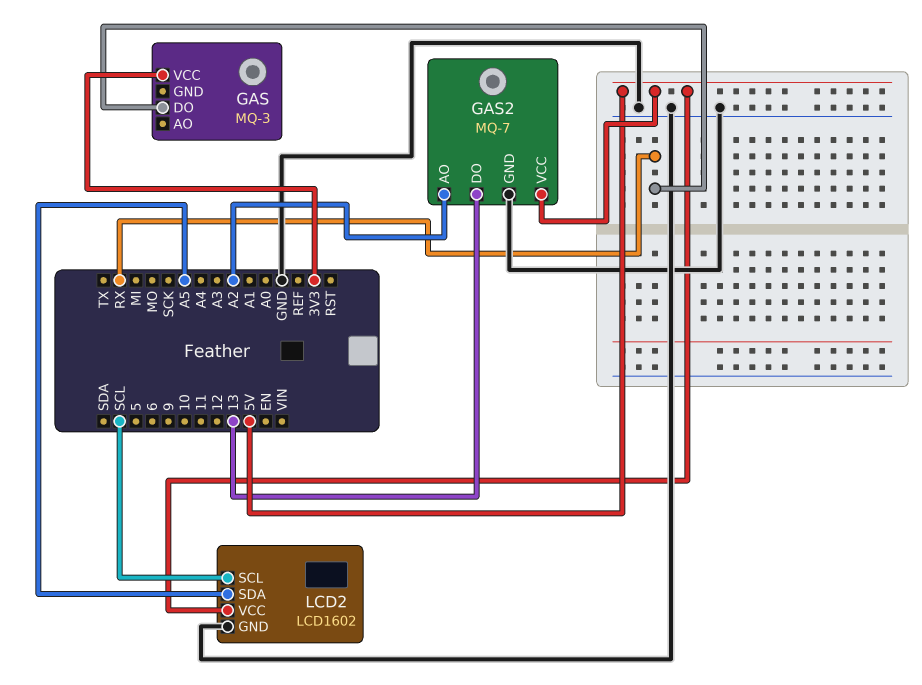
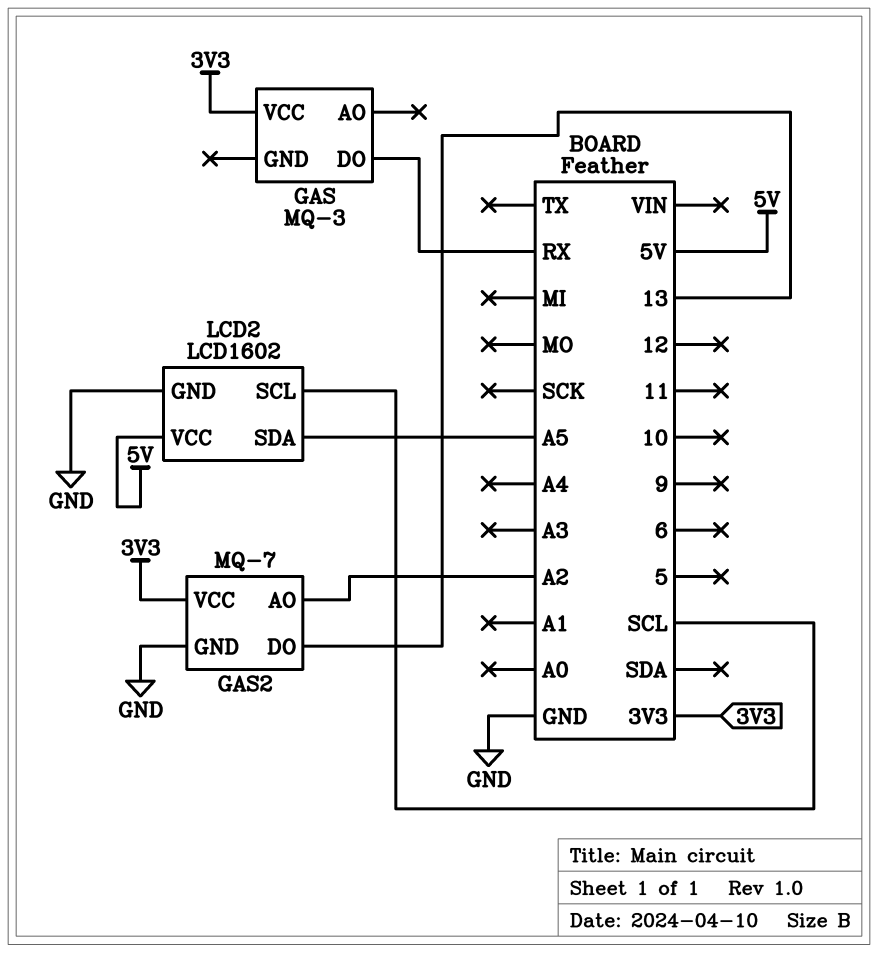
GAS2 pin VCC: 5V -> 3V3

